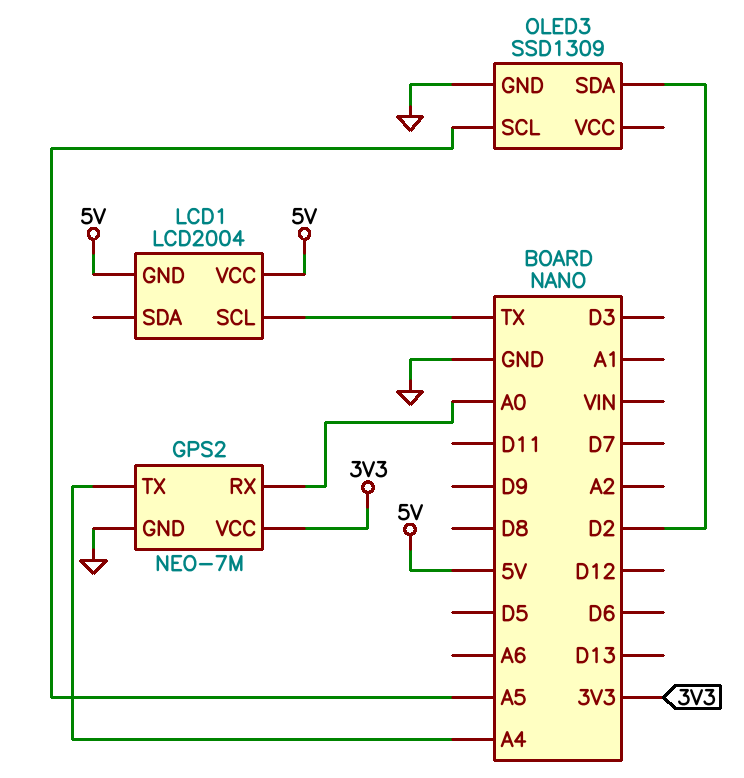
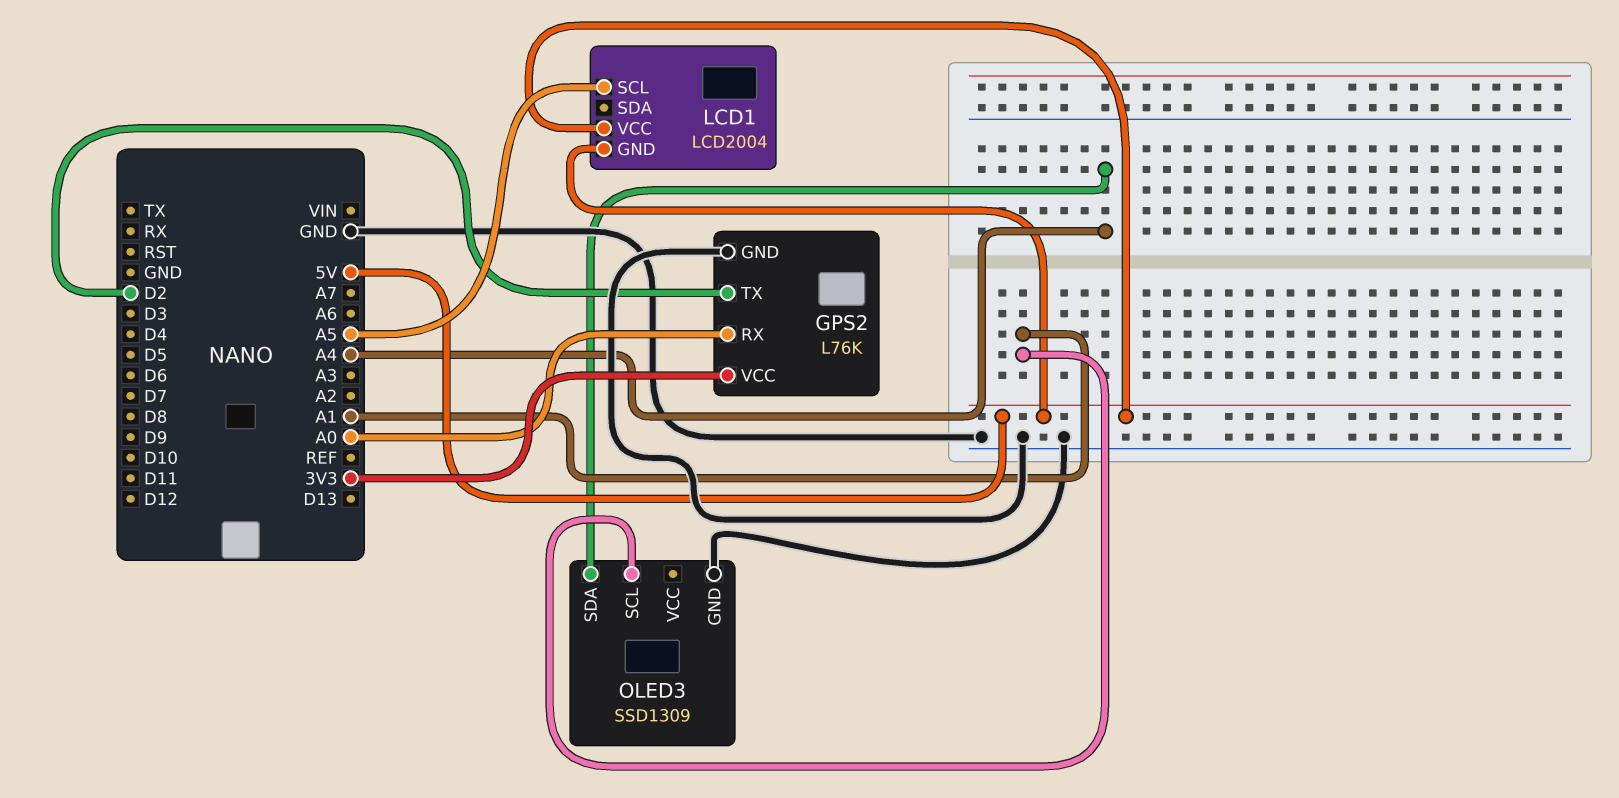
GPS2: NEO-7M -> L76K
GPS2 pin TX: A4 -> D2
LCD1 pin SCL: TX -> A5
OLED3 pin SCL: A5 -> A1
OLED3 pin SDA: D2 -> A4

